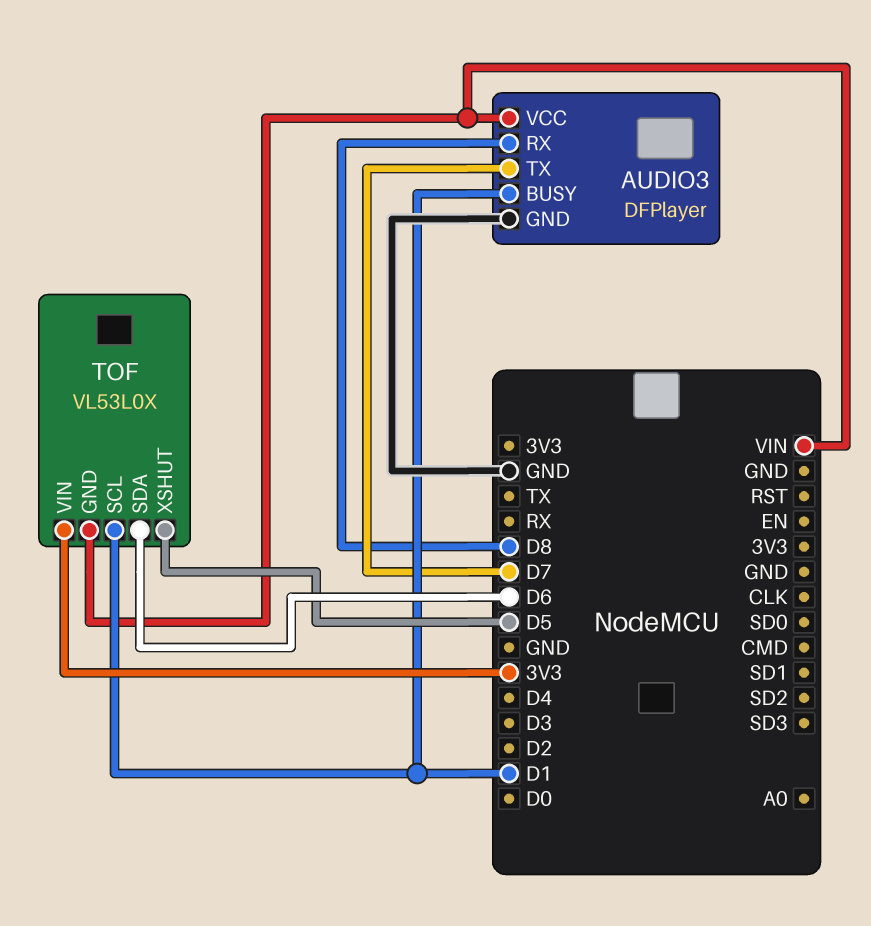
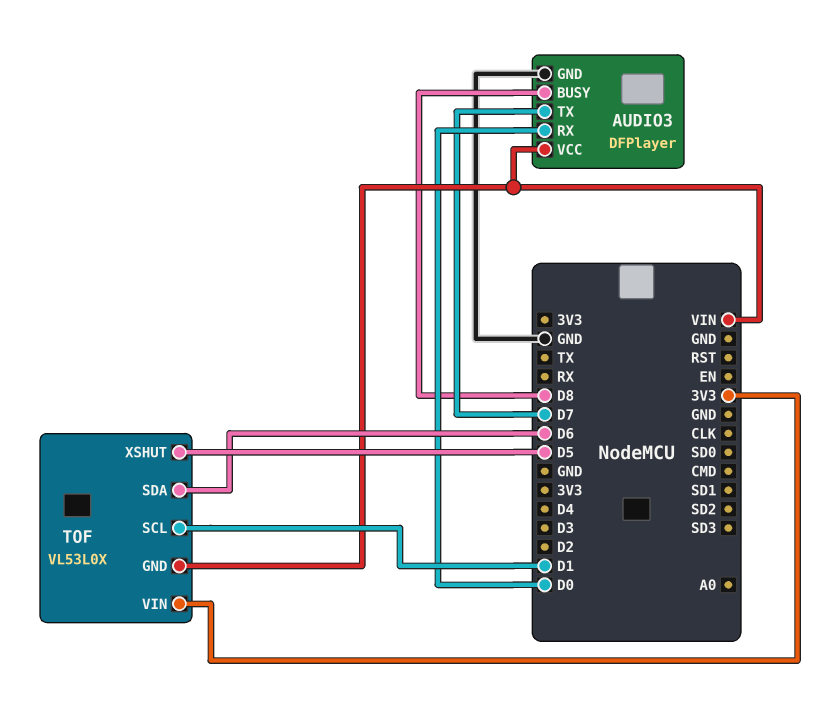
AUDIO3 pin BUSY: D1 -> D8
AUDIO3 pin RX: D8 -> D0

